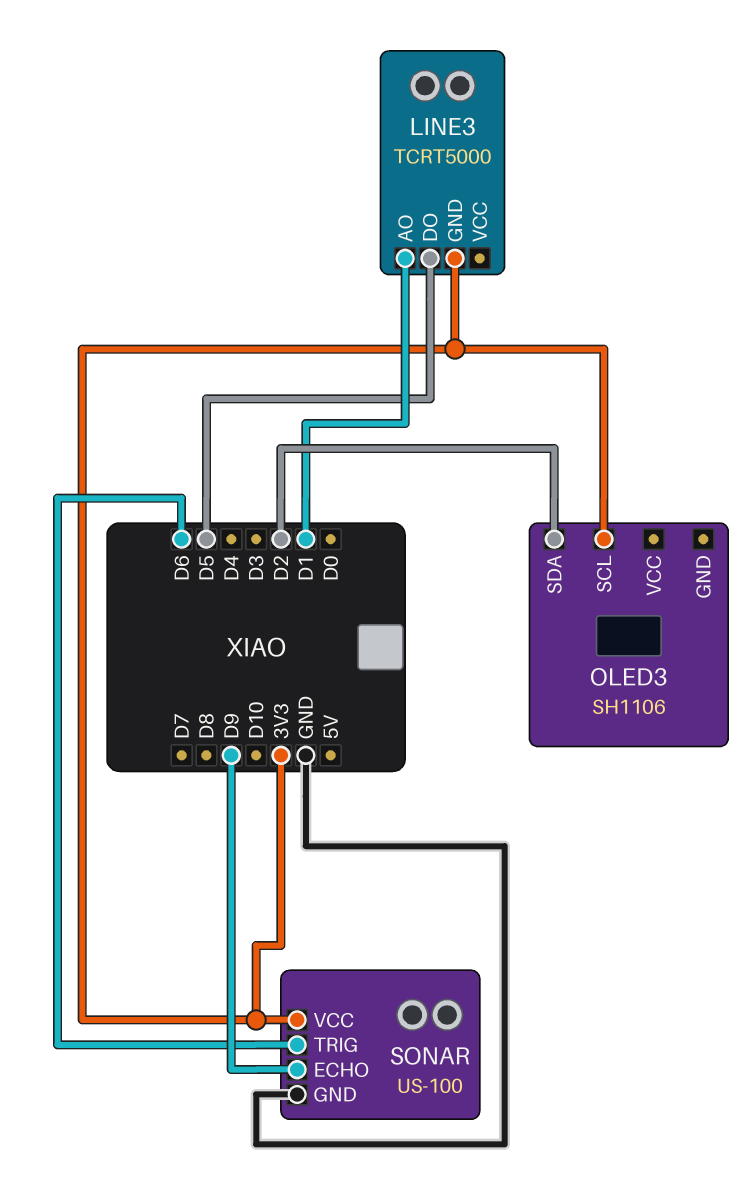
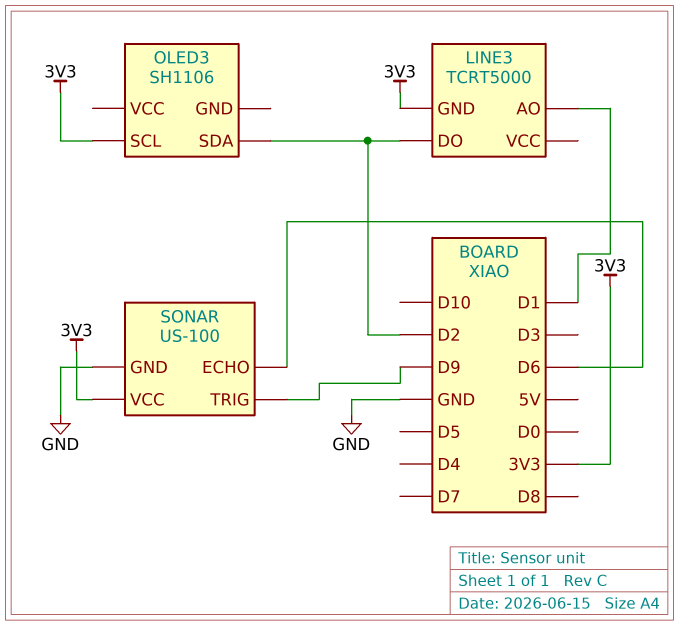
LINE3 pin DO: D5 -> D2
SONAR pin ECHO: D9 -> D6
SONAR pin TRIG: D6 -> D9

